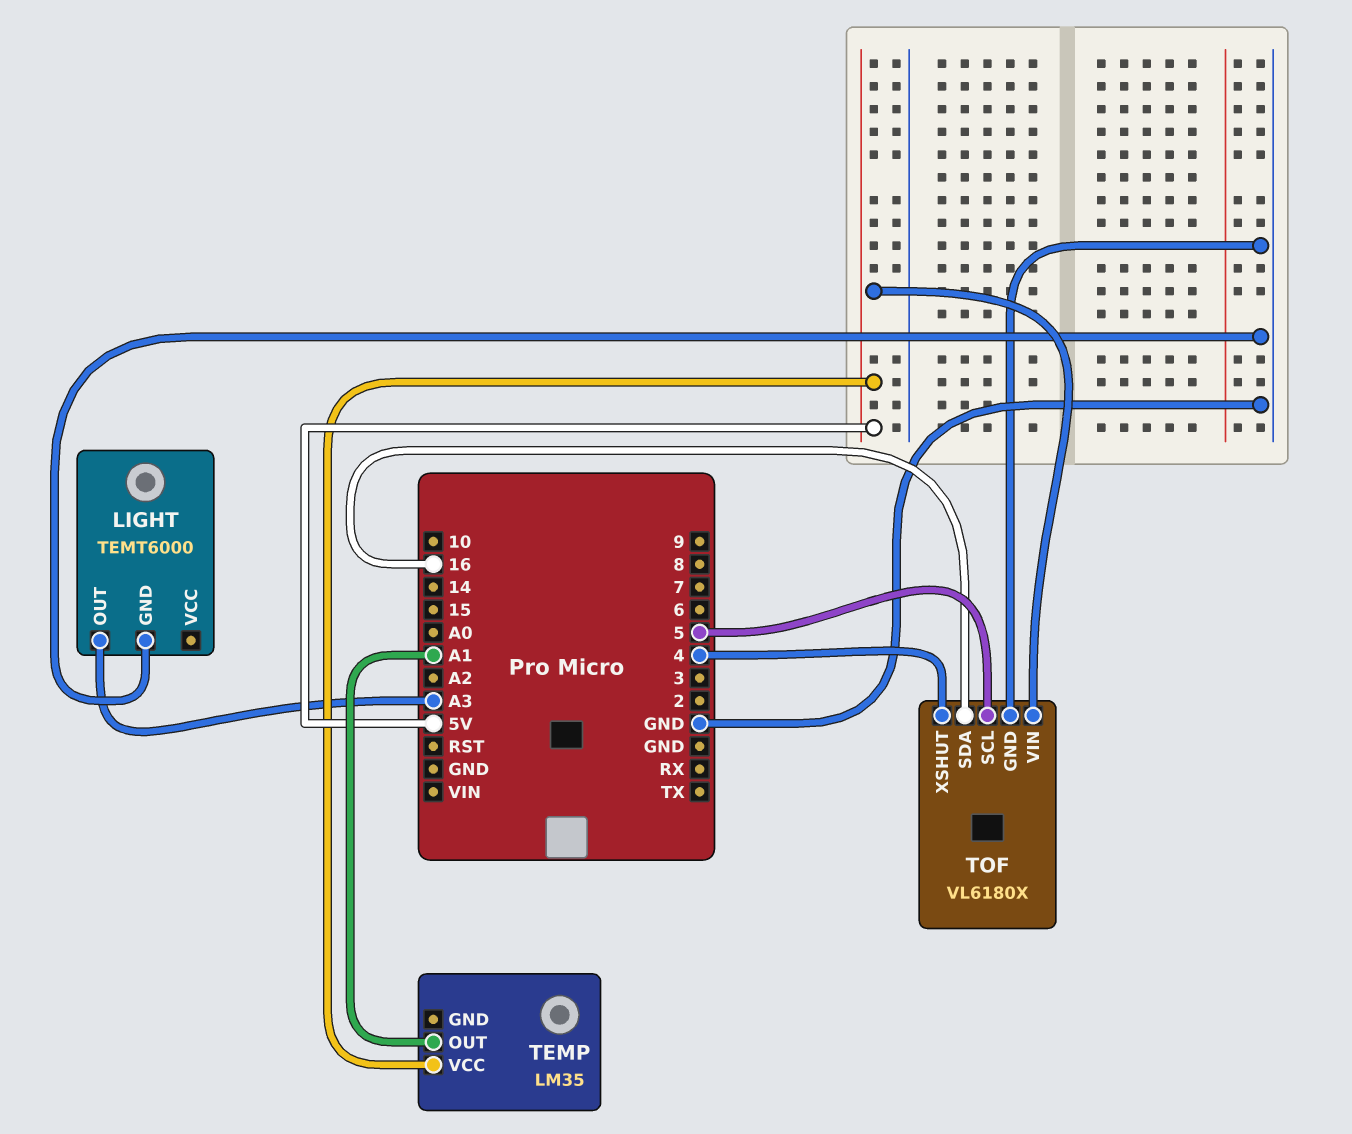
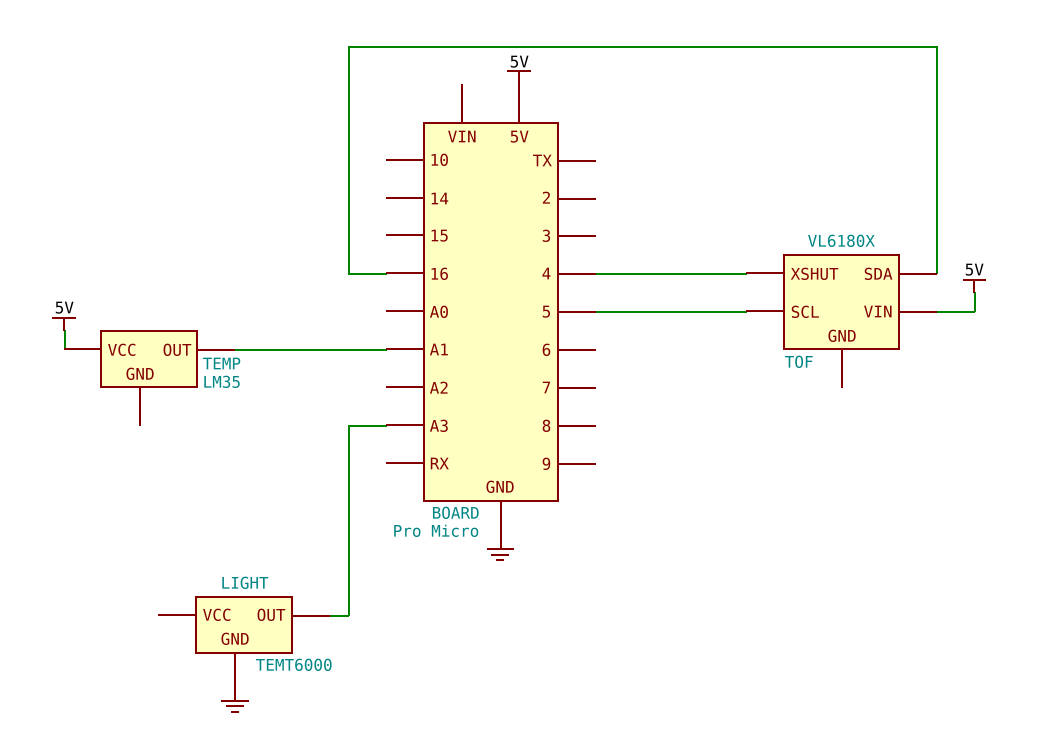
TOF pin GND: GND -> none

